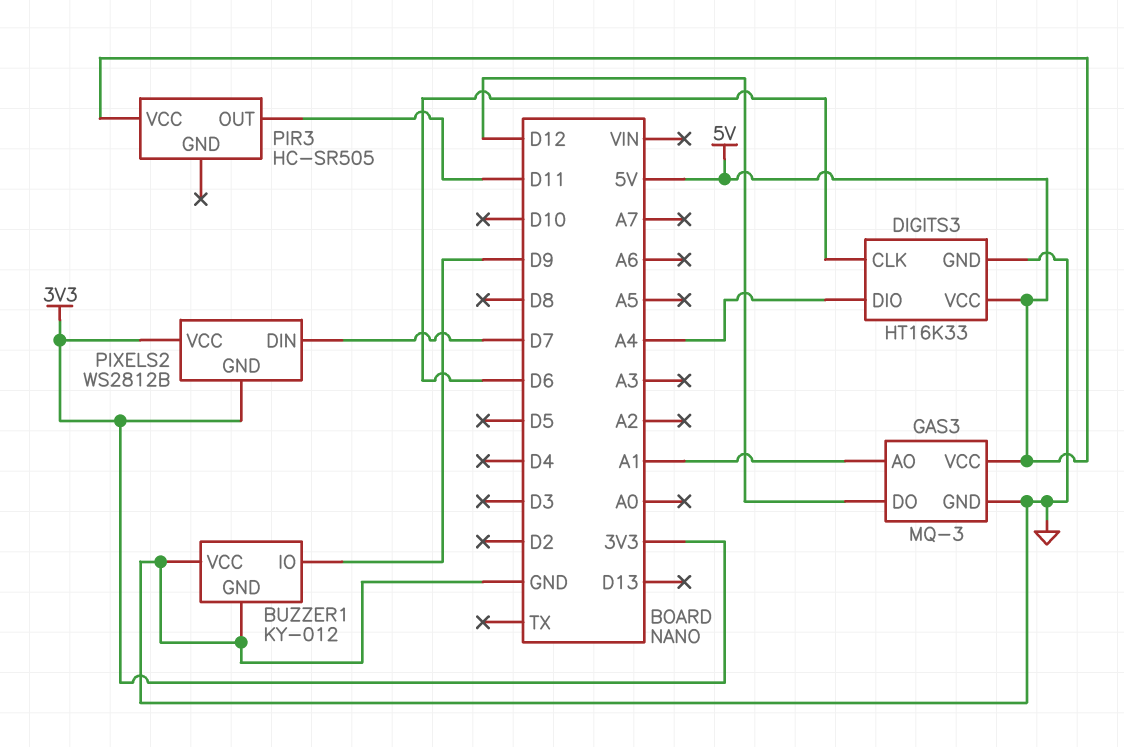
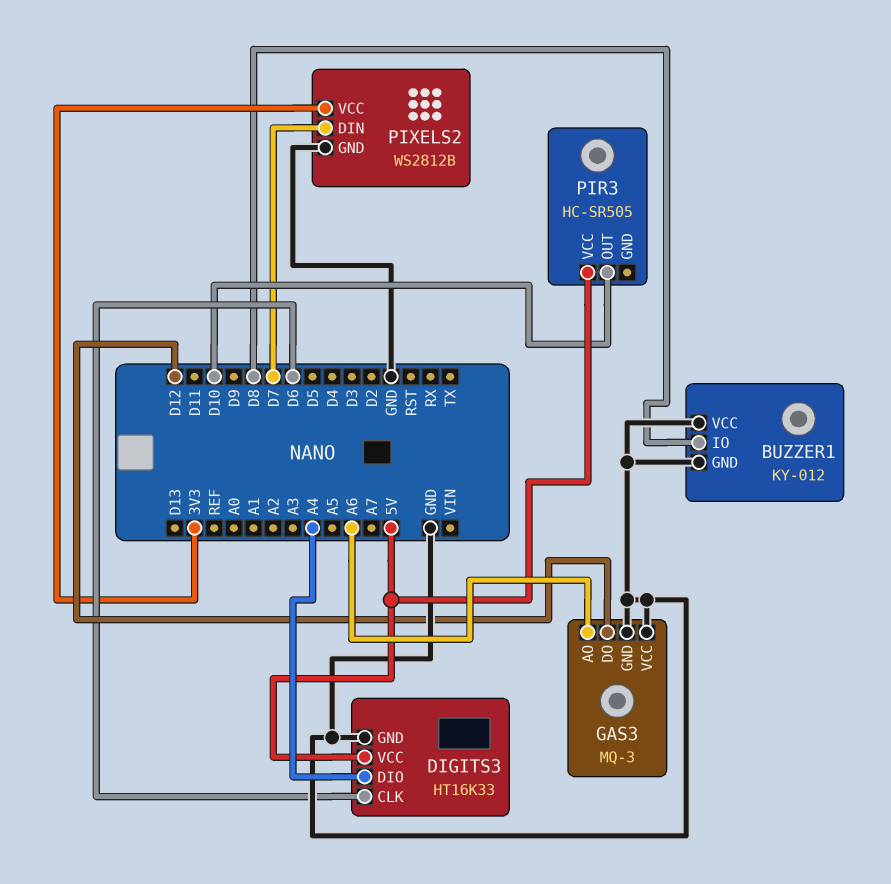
BUZZER1 pin IO: D9 -> D8
GAS3 pin AO: A1 -> A6
GAS3 pin VCC: 5V -> GND
PIR3 pin OUT: D11 -> D10
PIXELS2 pin GND: 3V3 -> GND

